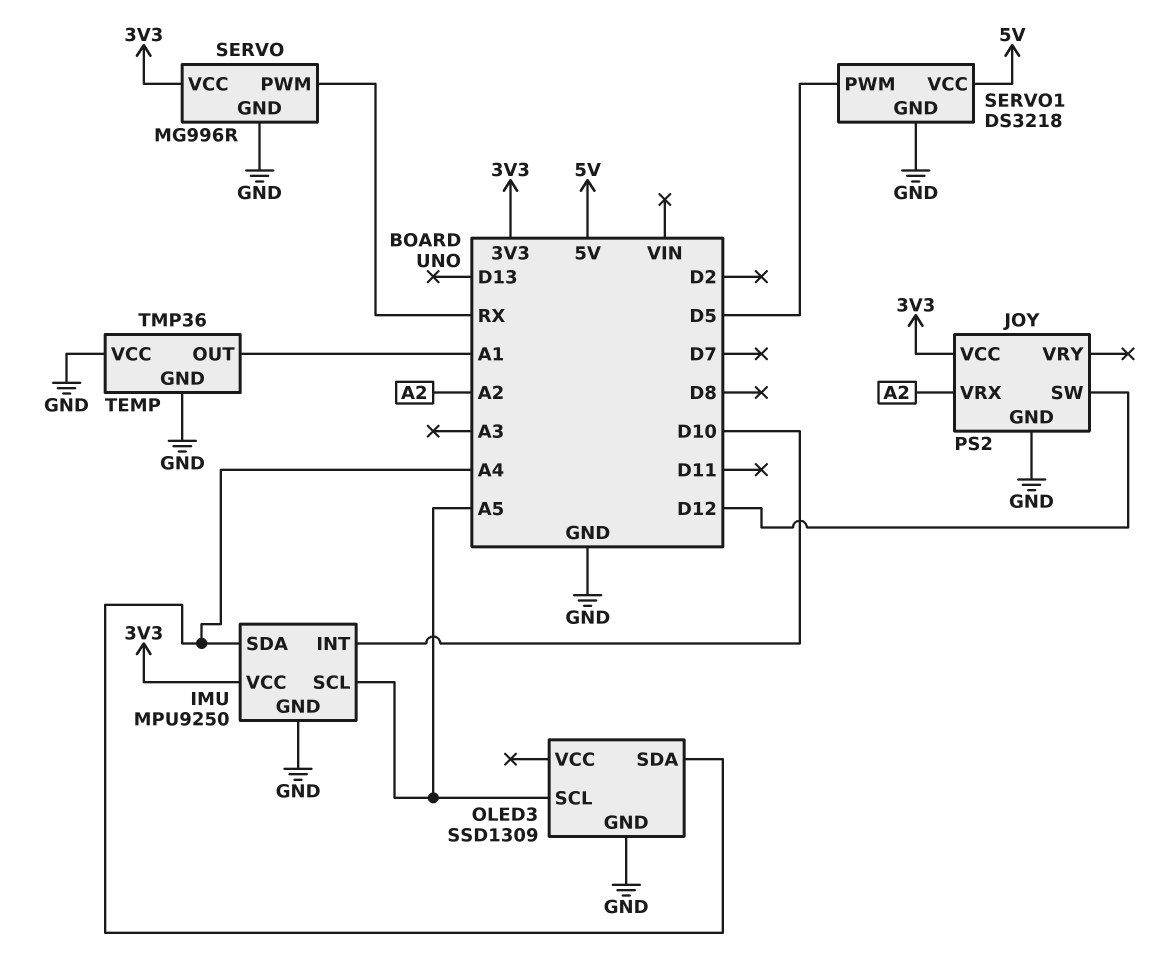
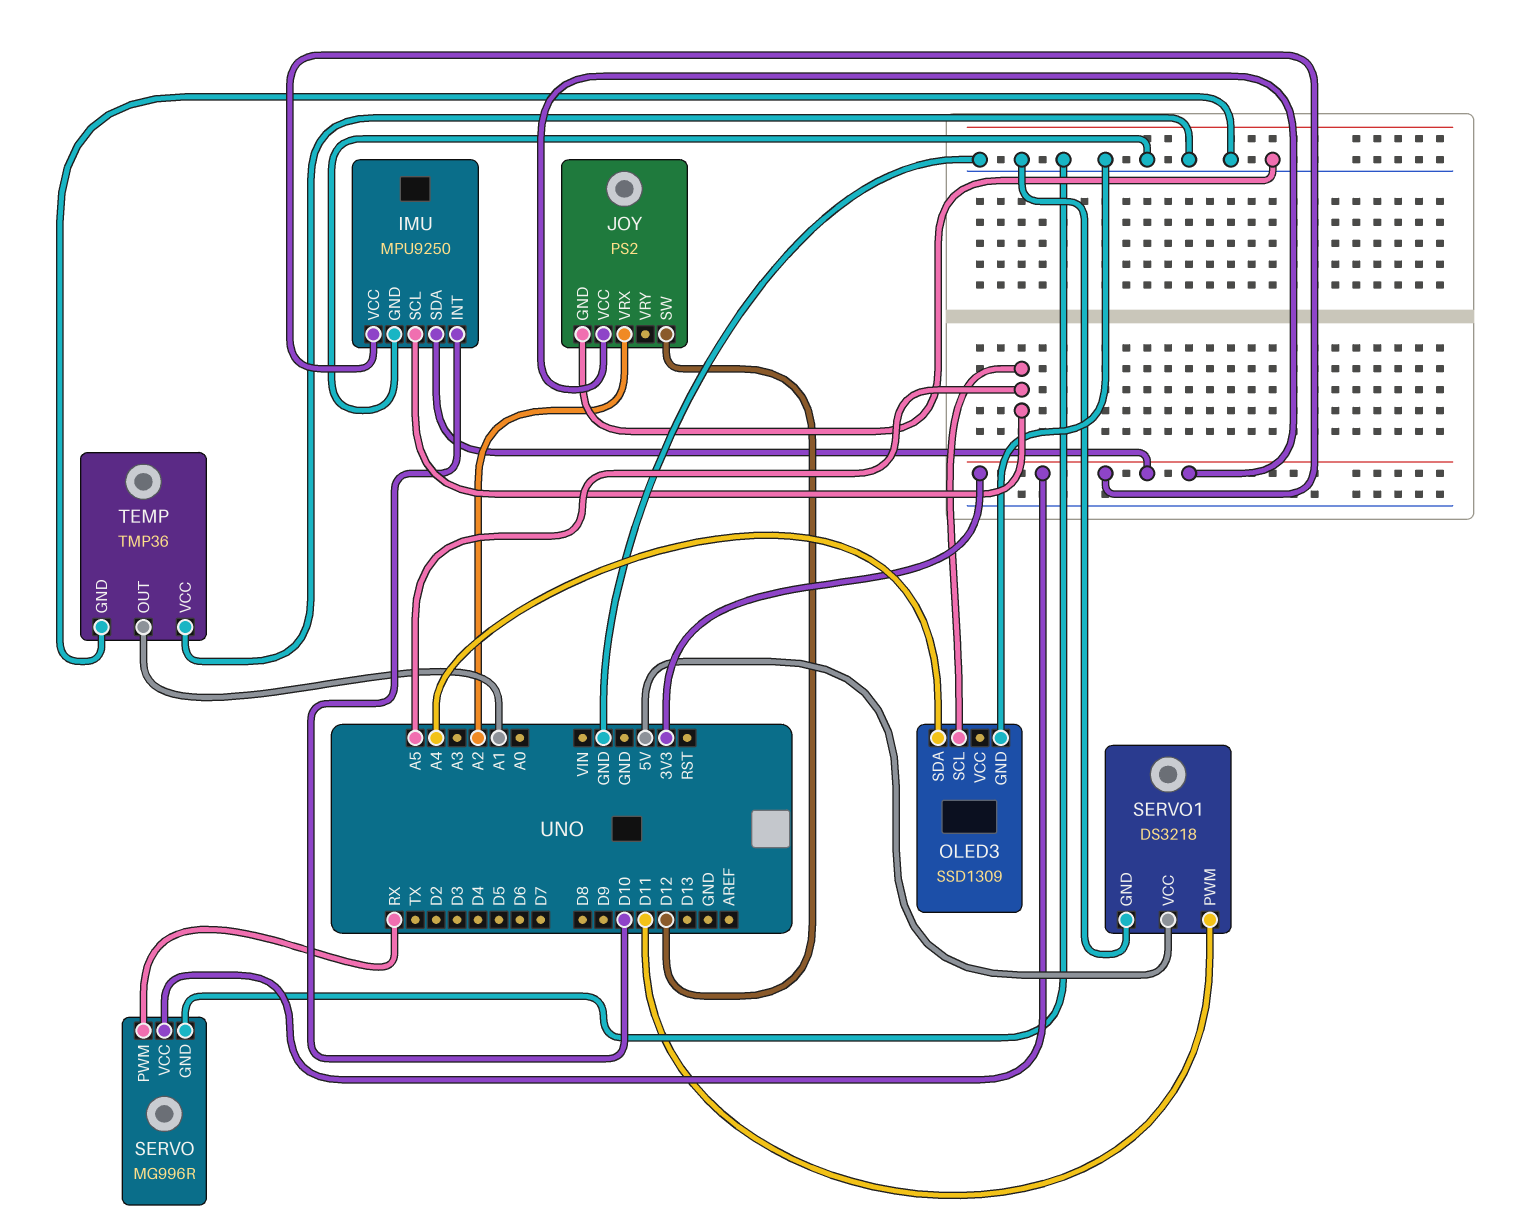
IMU pin SDA: A4 -> 3V3
SERVO1 pin PWM: D5 -> D11

